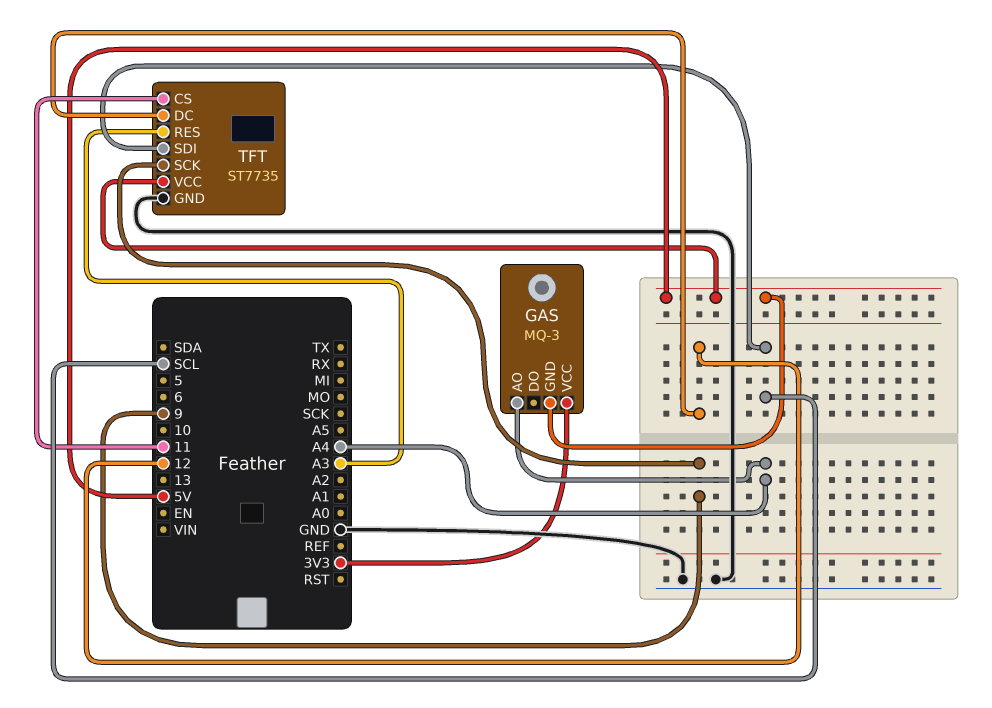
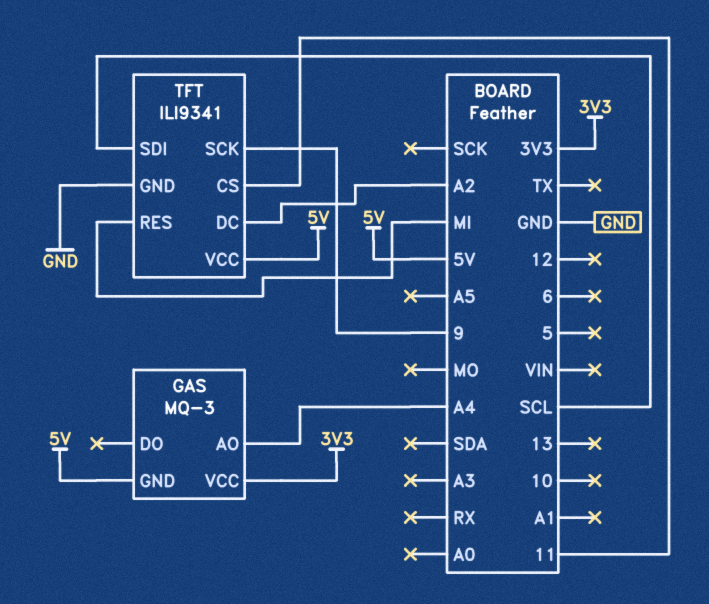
TFT: ST7735 -> ILI9341
TFT pin DC: 12 -> A2
TFT pin RES: A3 -> MI

